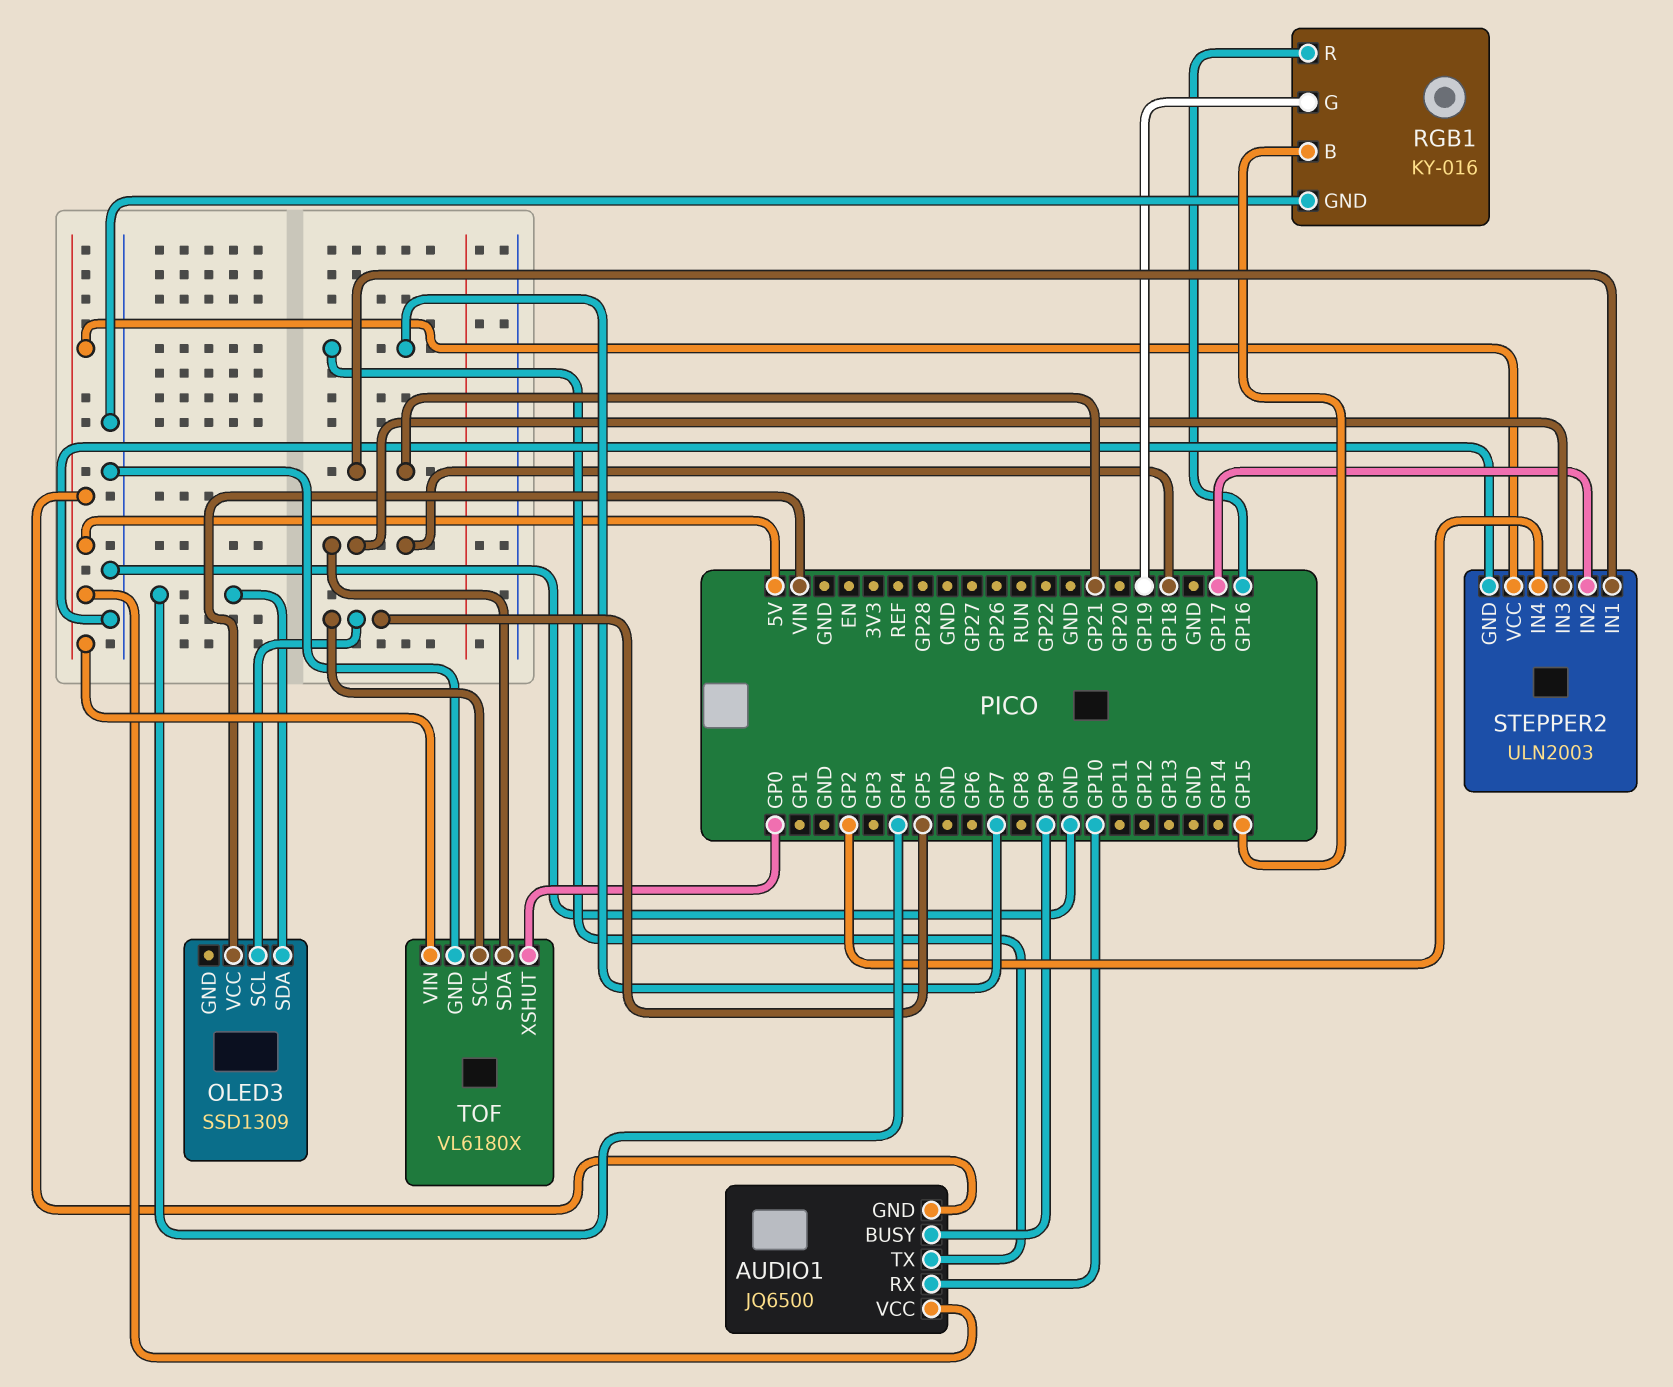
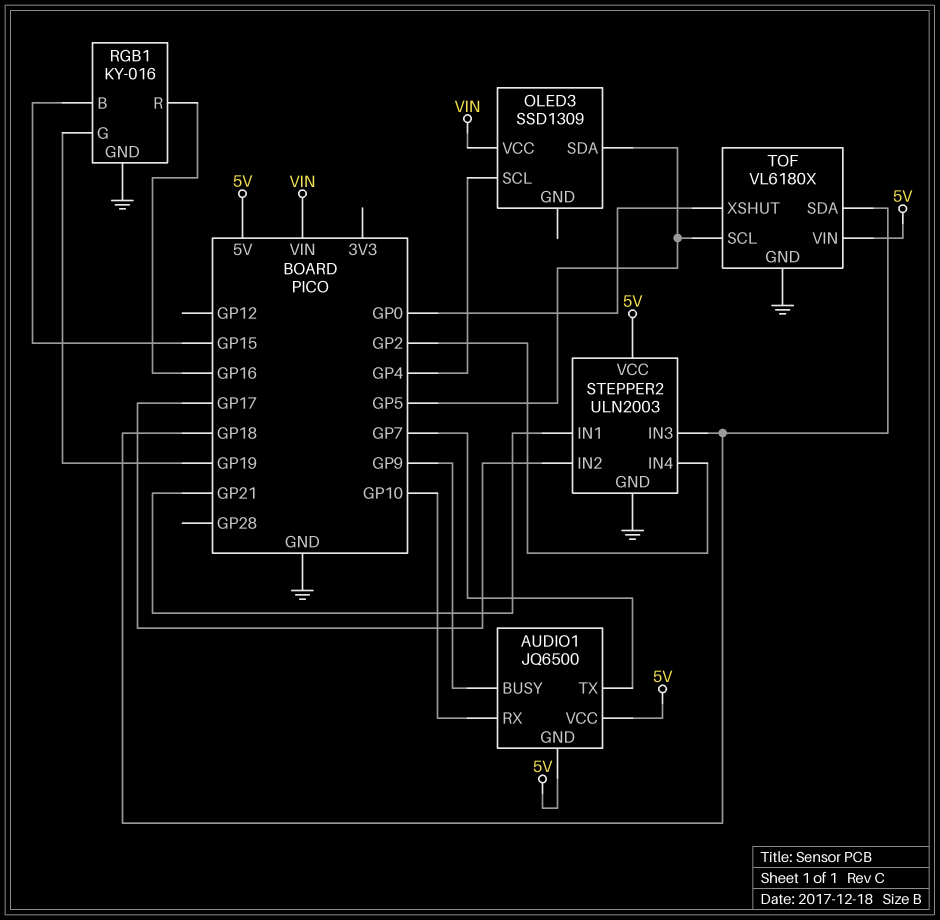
OLED3 pin SCL: GP5 -> GP4
OLED3 pin SDA: GP4 -> GP5

